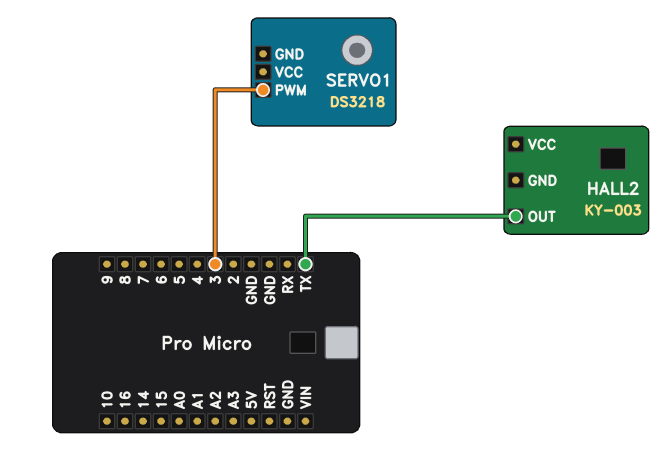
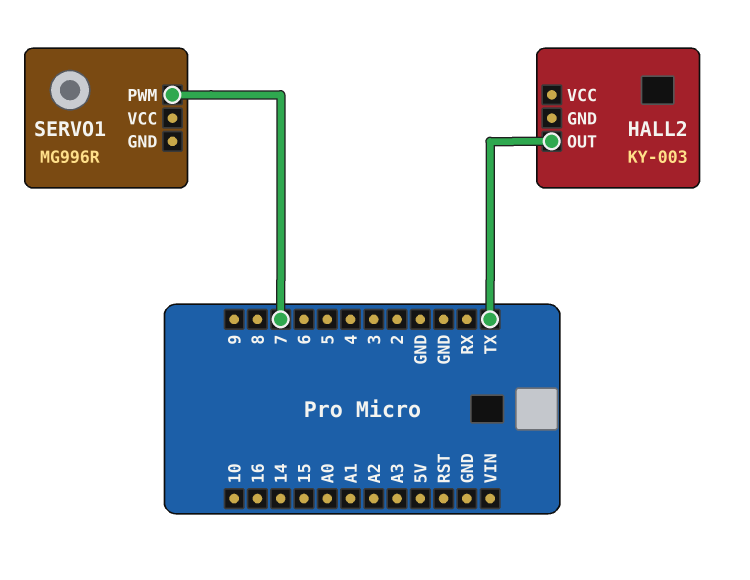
SERVO1: DS3218 -> MG996R
SERVO1 pin PWM: 3 -> 7

